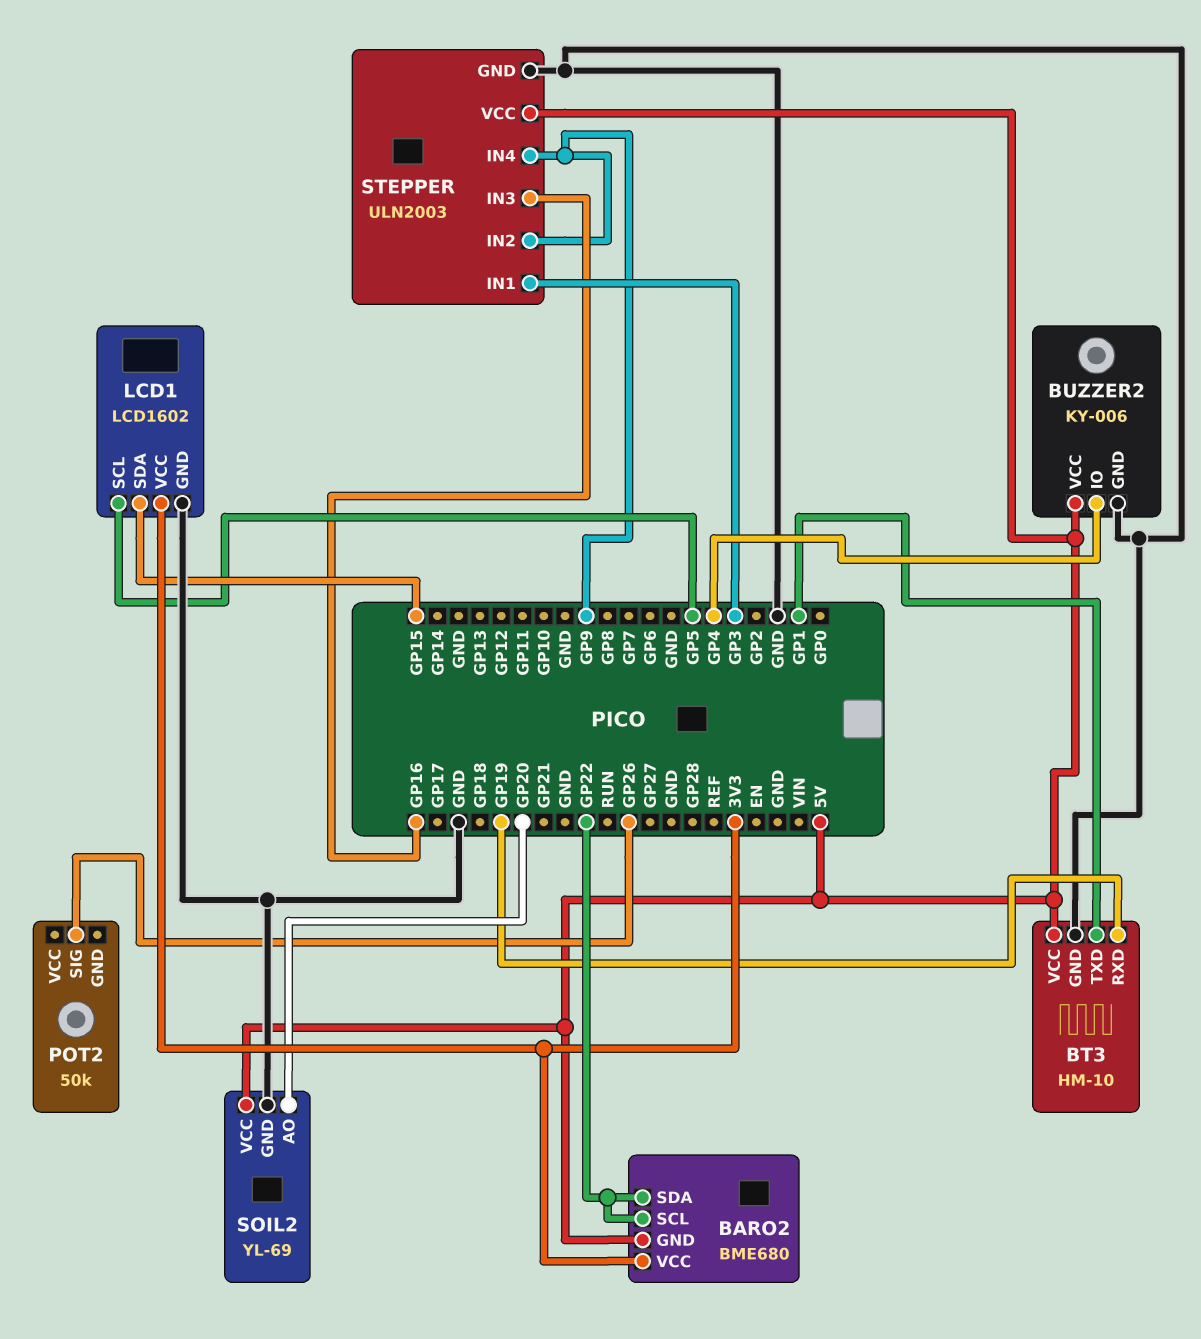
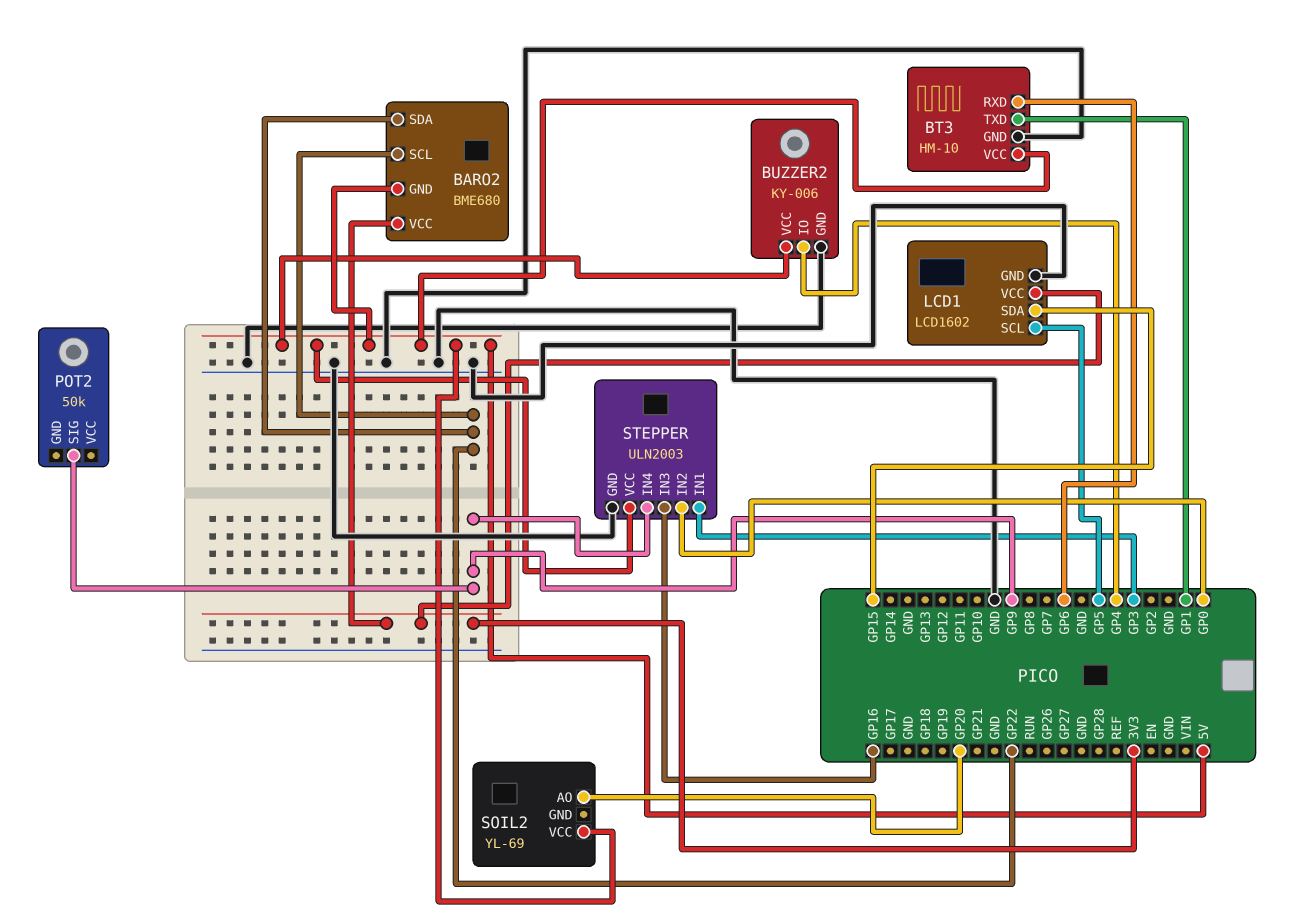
BT3 pin RXD: GP19 -> GP6
POT2 pin SIG: GP26 -> GP9
SOIL2 pin GND: GND -> none
STEPPER pin IN2: GP9 -> GP0

